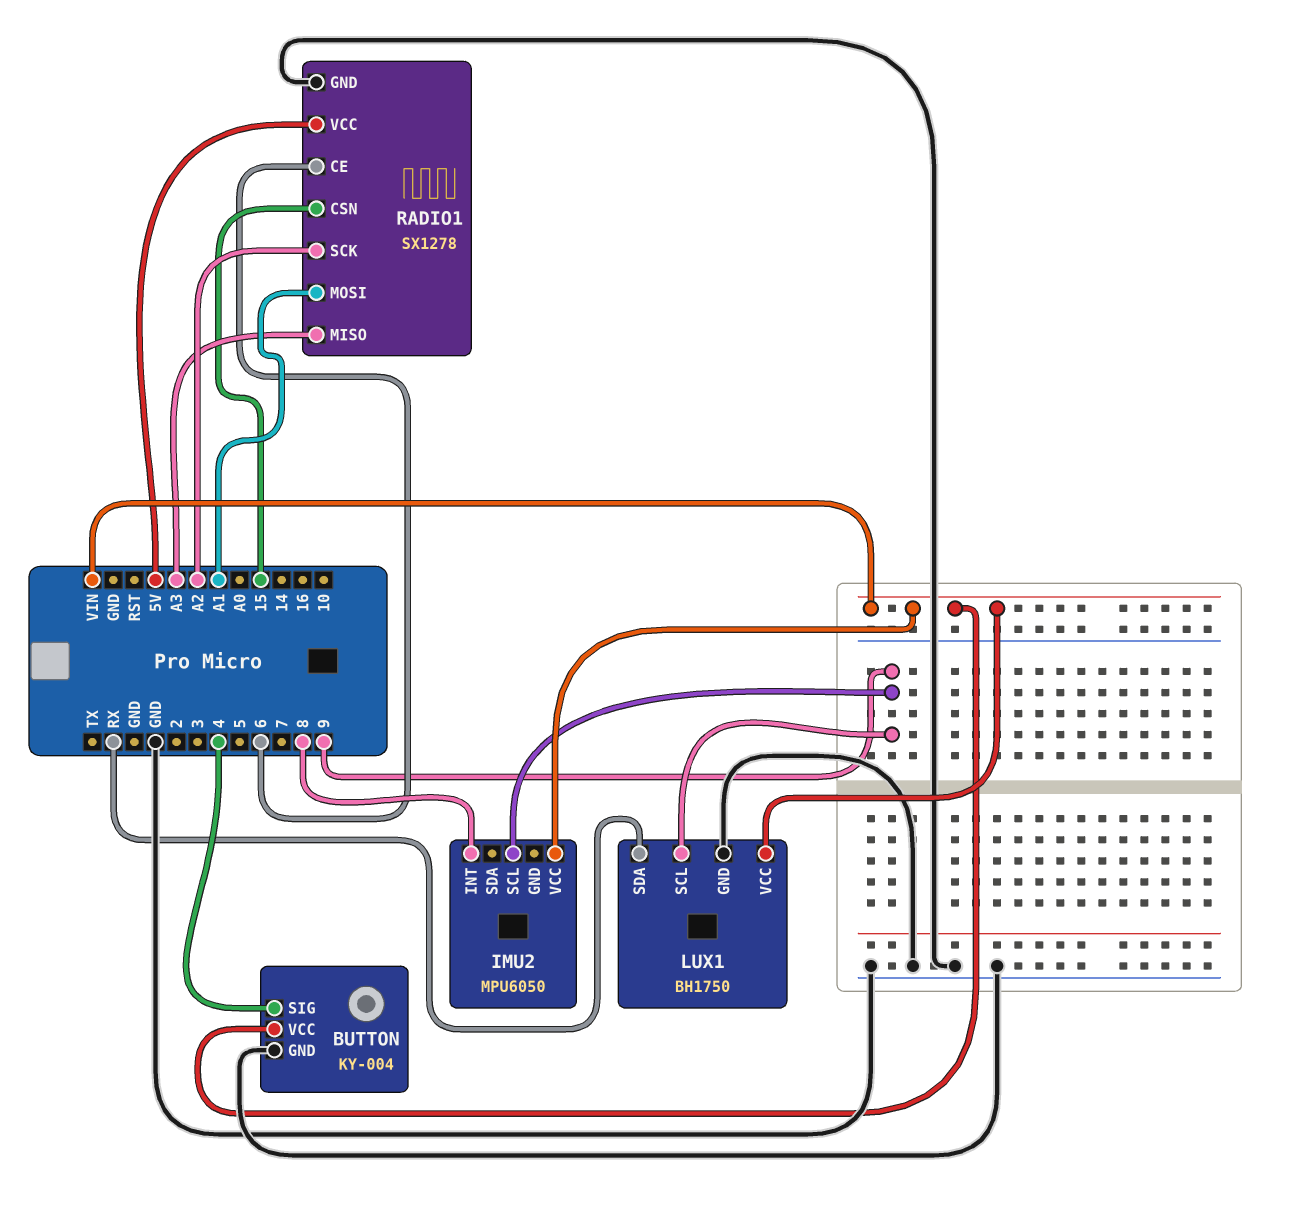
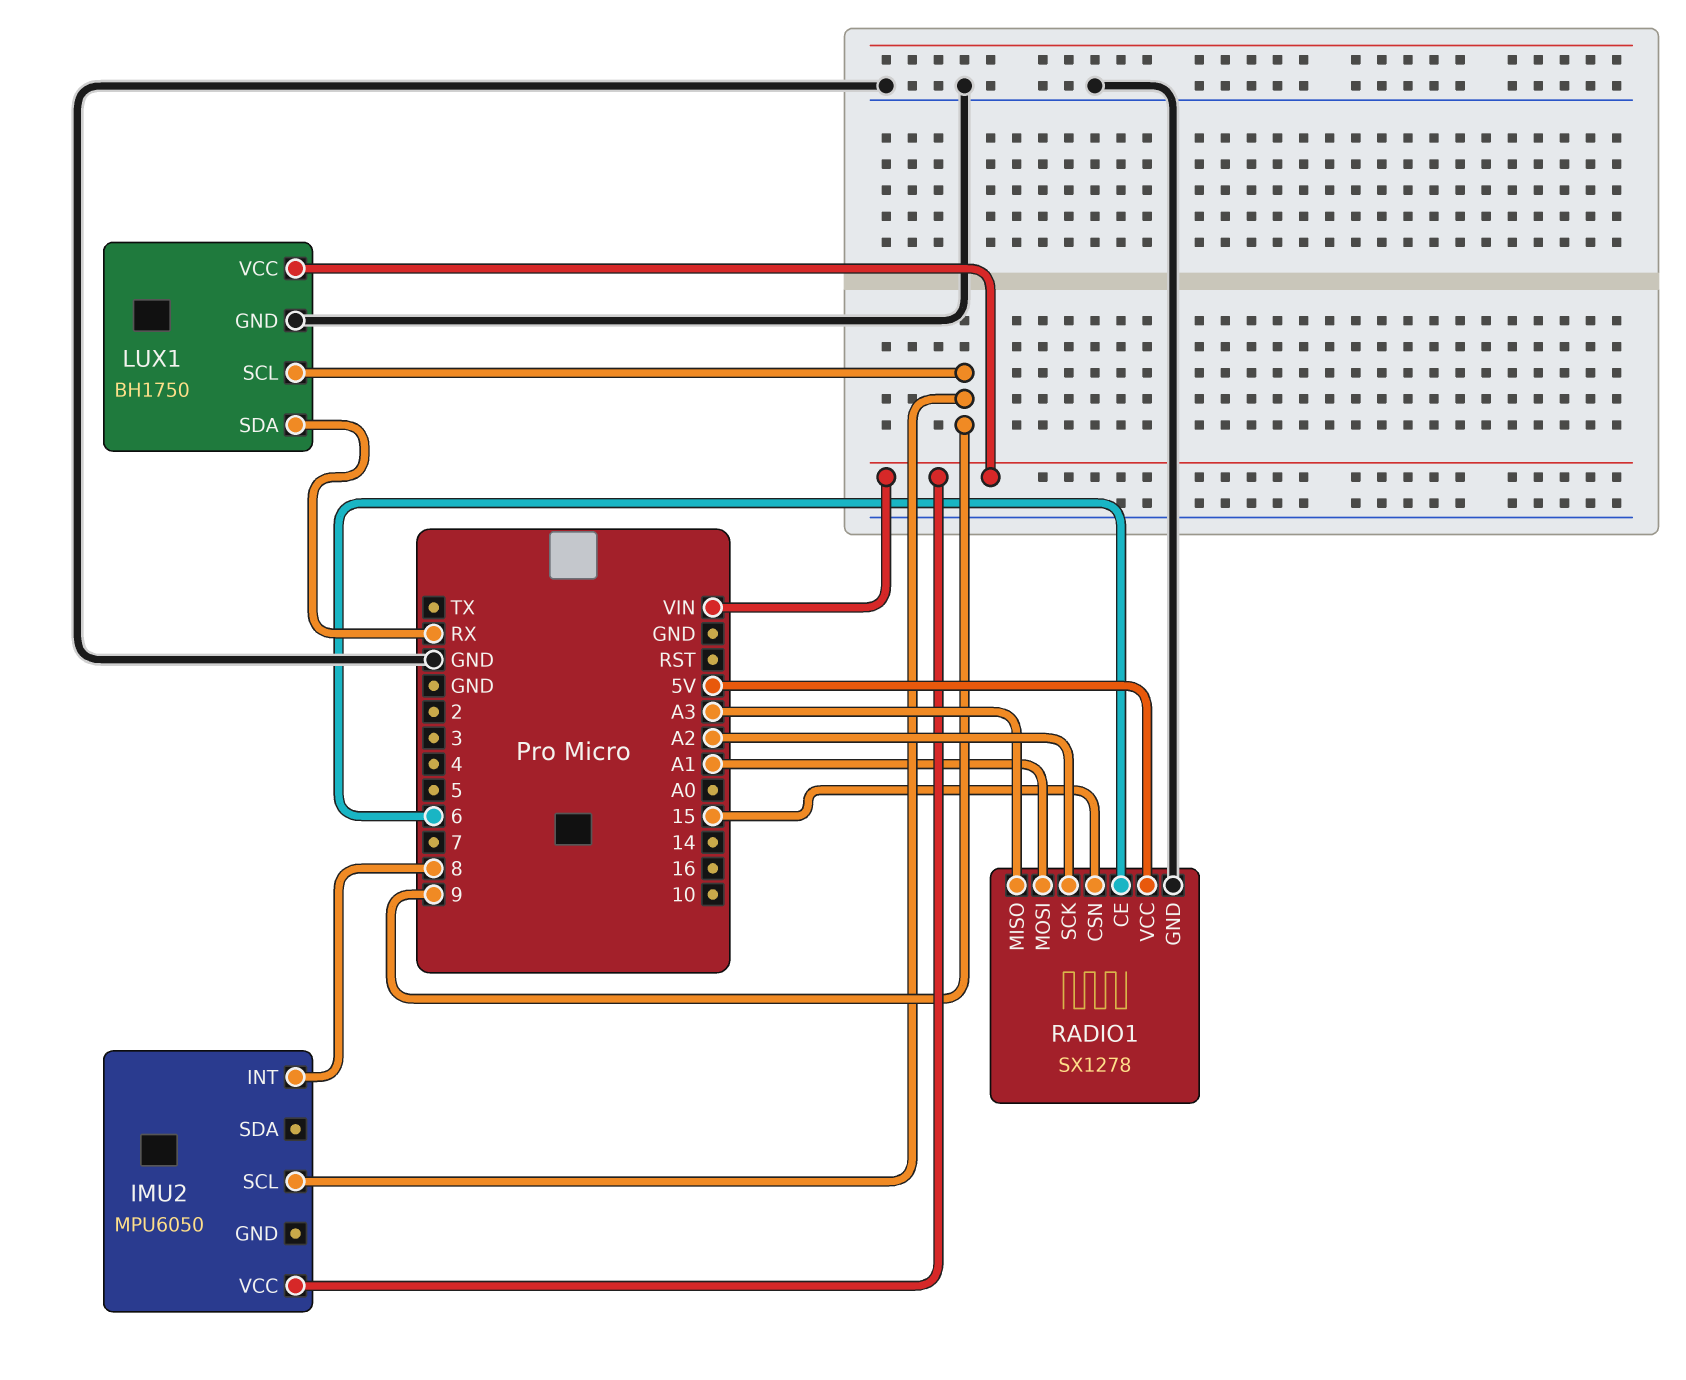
BUTTON: KY-004 -> none
BUTTON pin GND: GND -> none
BUTTON pin SIG: 4 -> none
BUTTON pin VCC: VIN -> none

